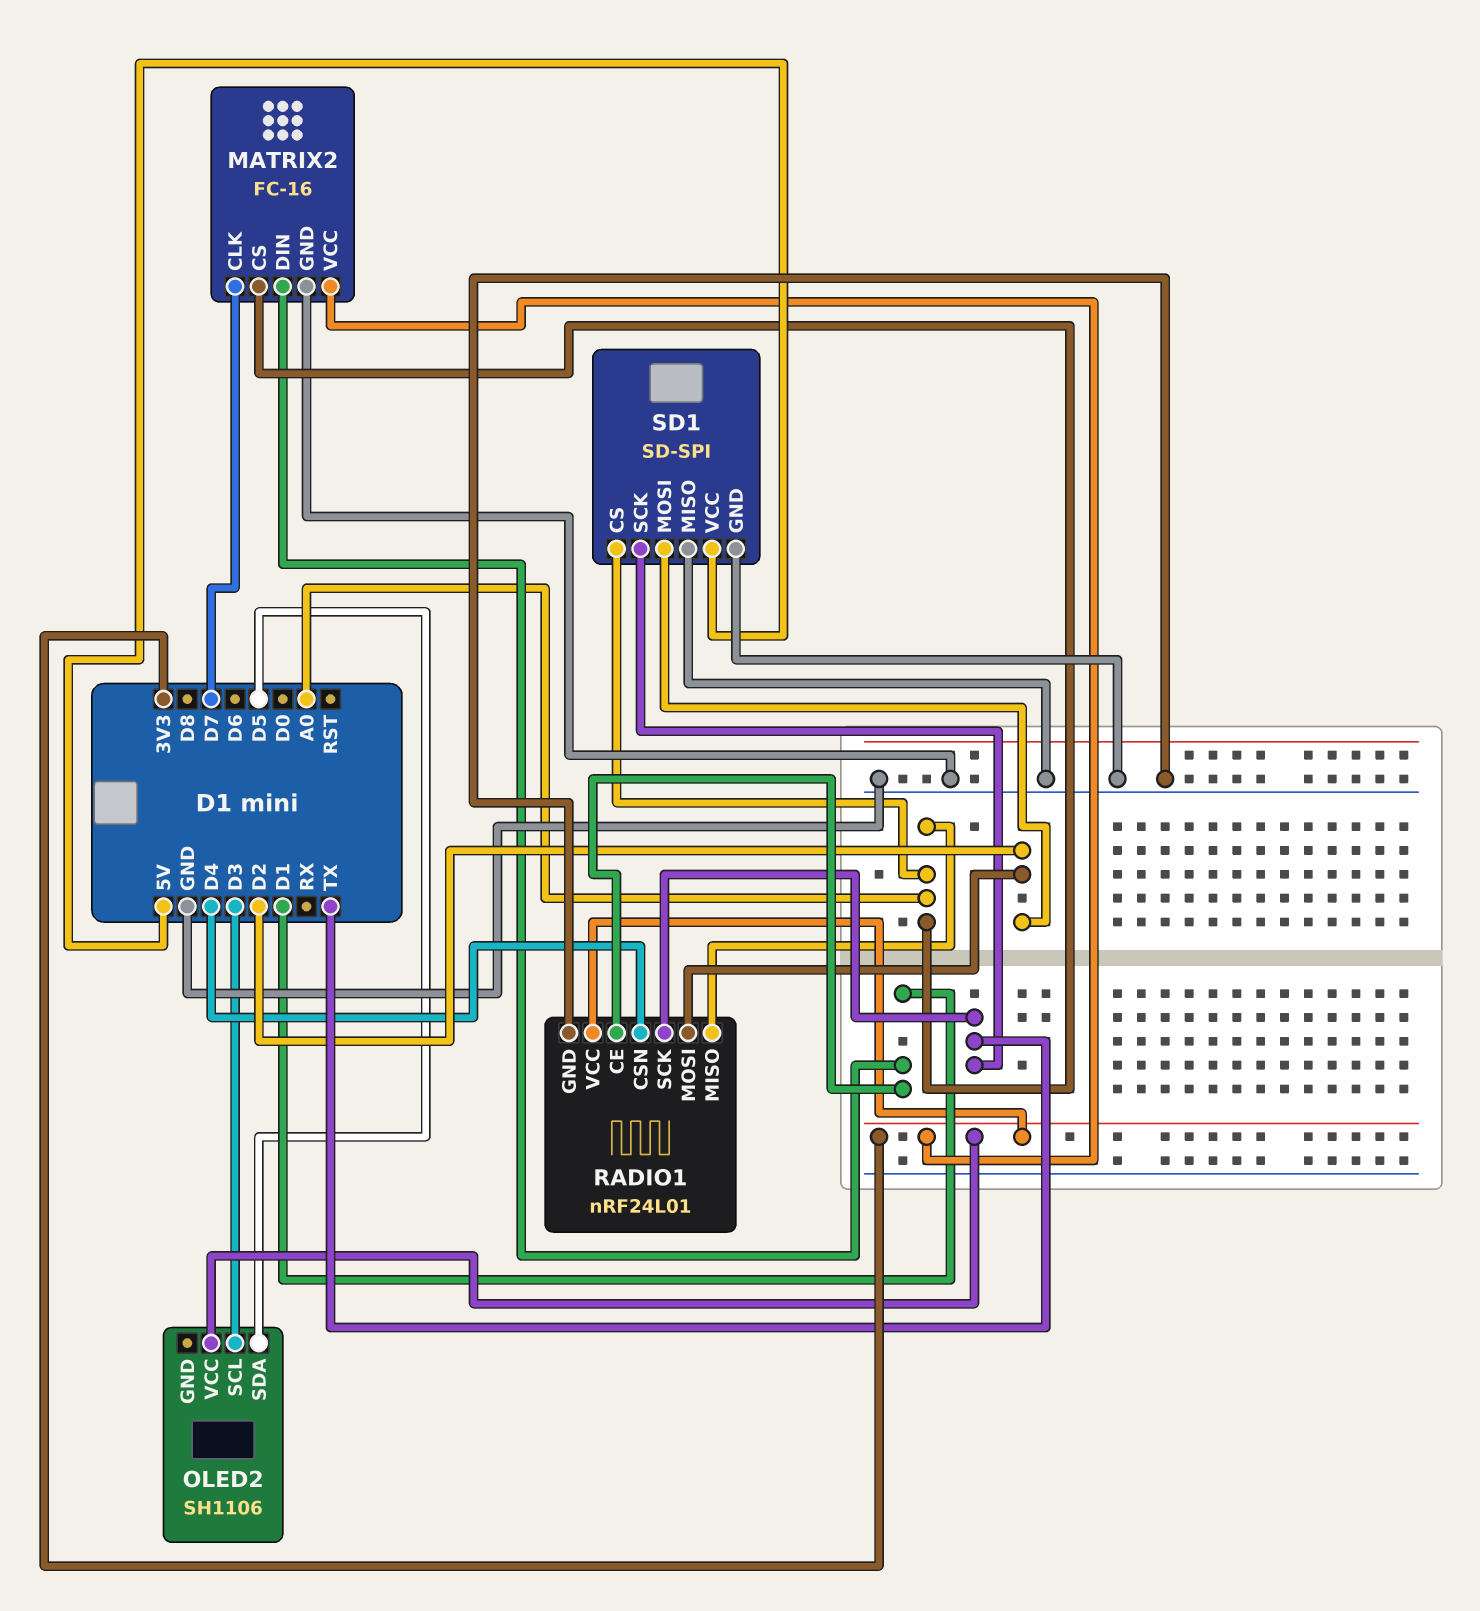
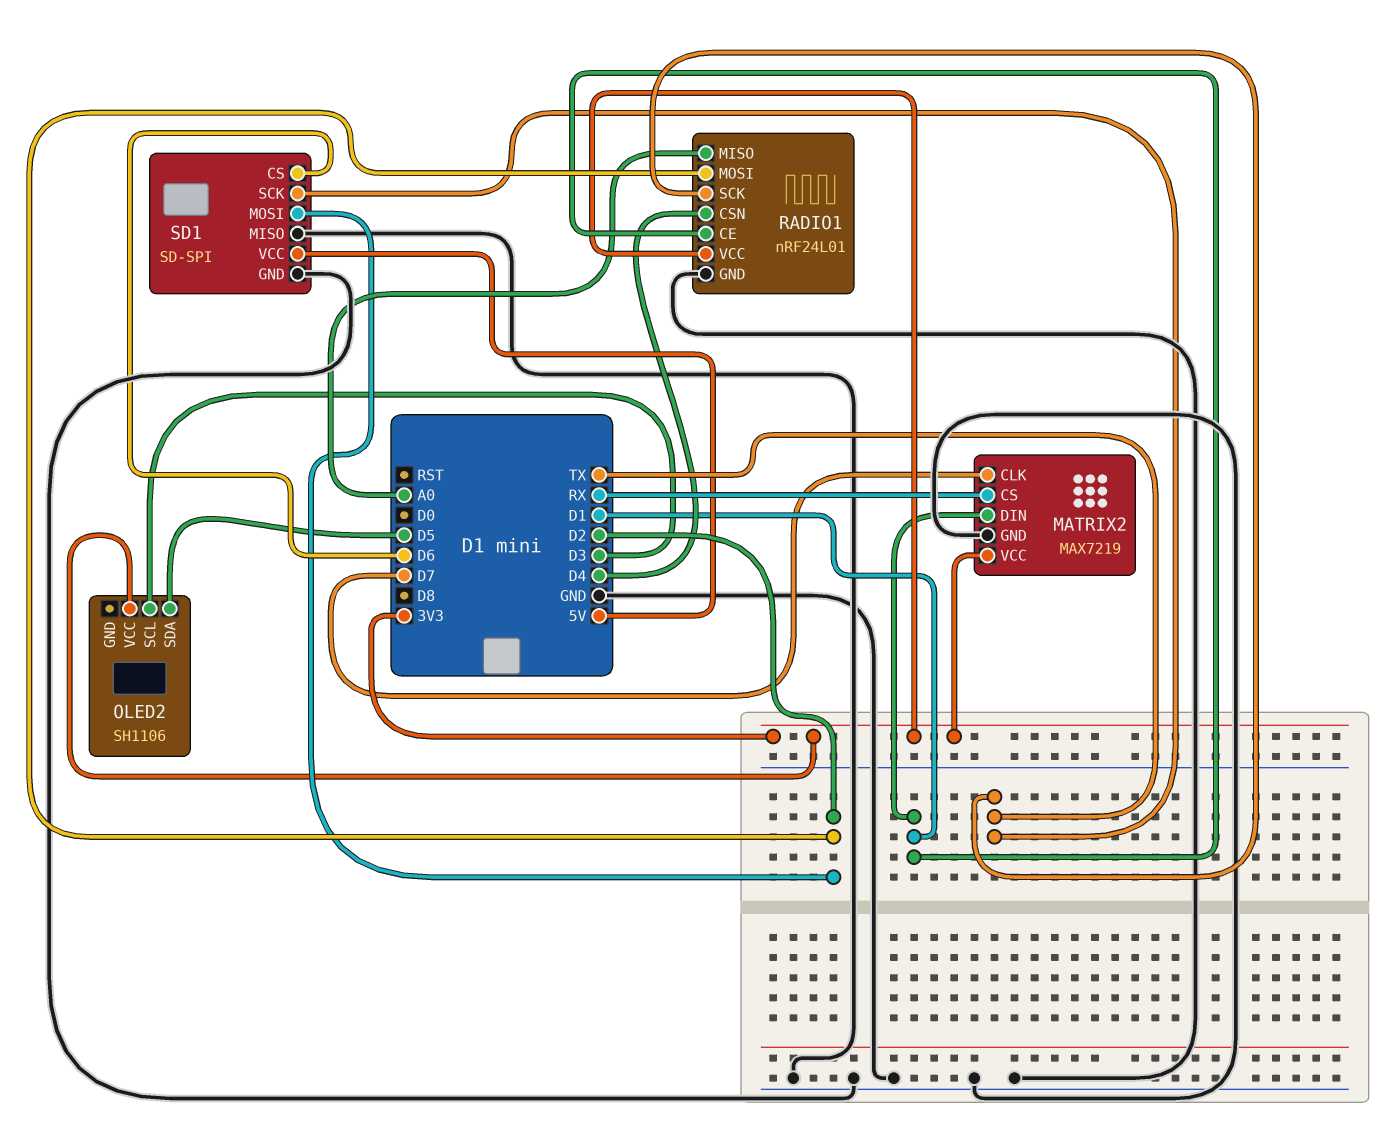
MATRIX2: FC-16 -> MAX7219
MATRIX2 pin CS: A0 -> RX
SD1 pin CS: A0 -> D6

